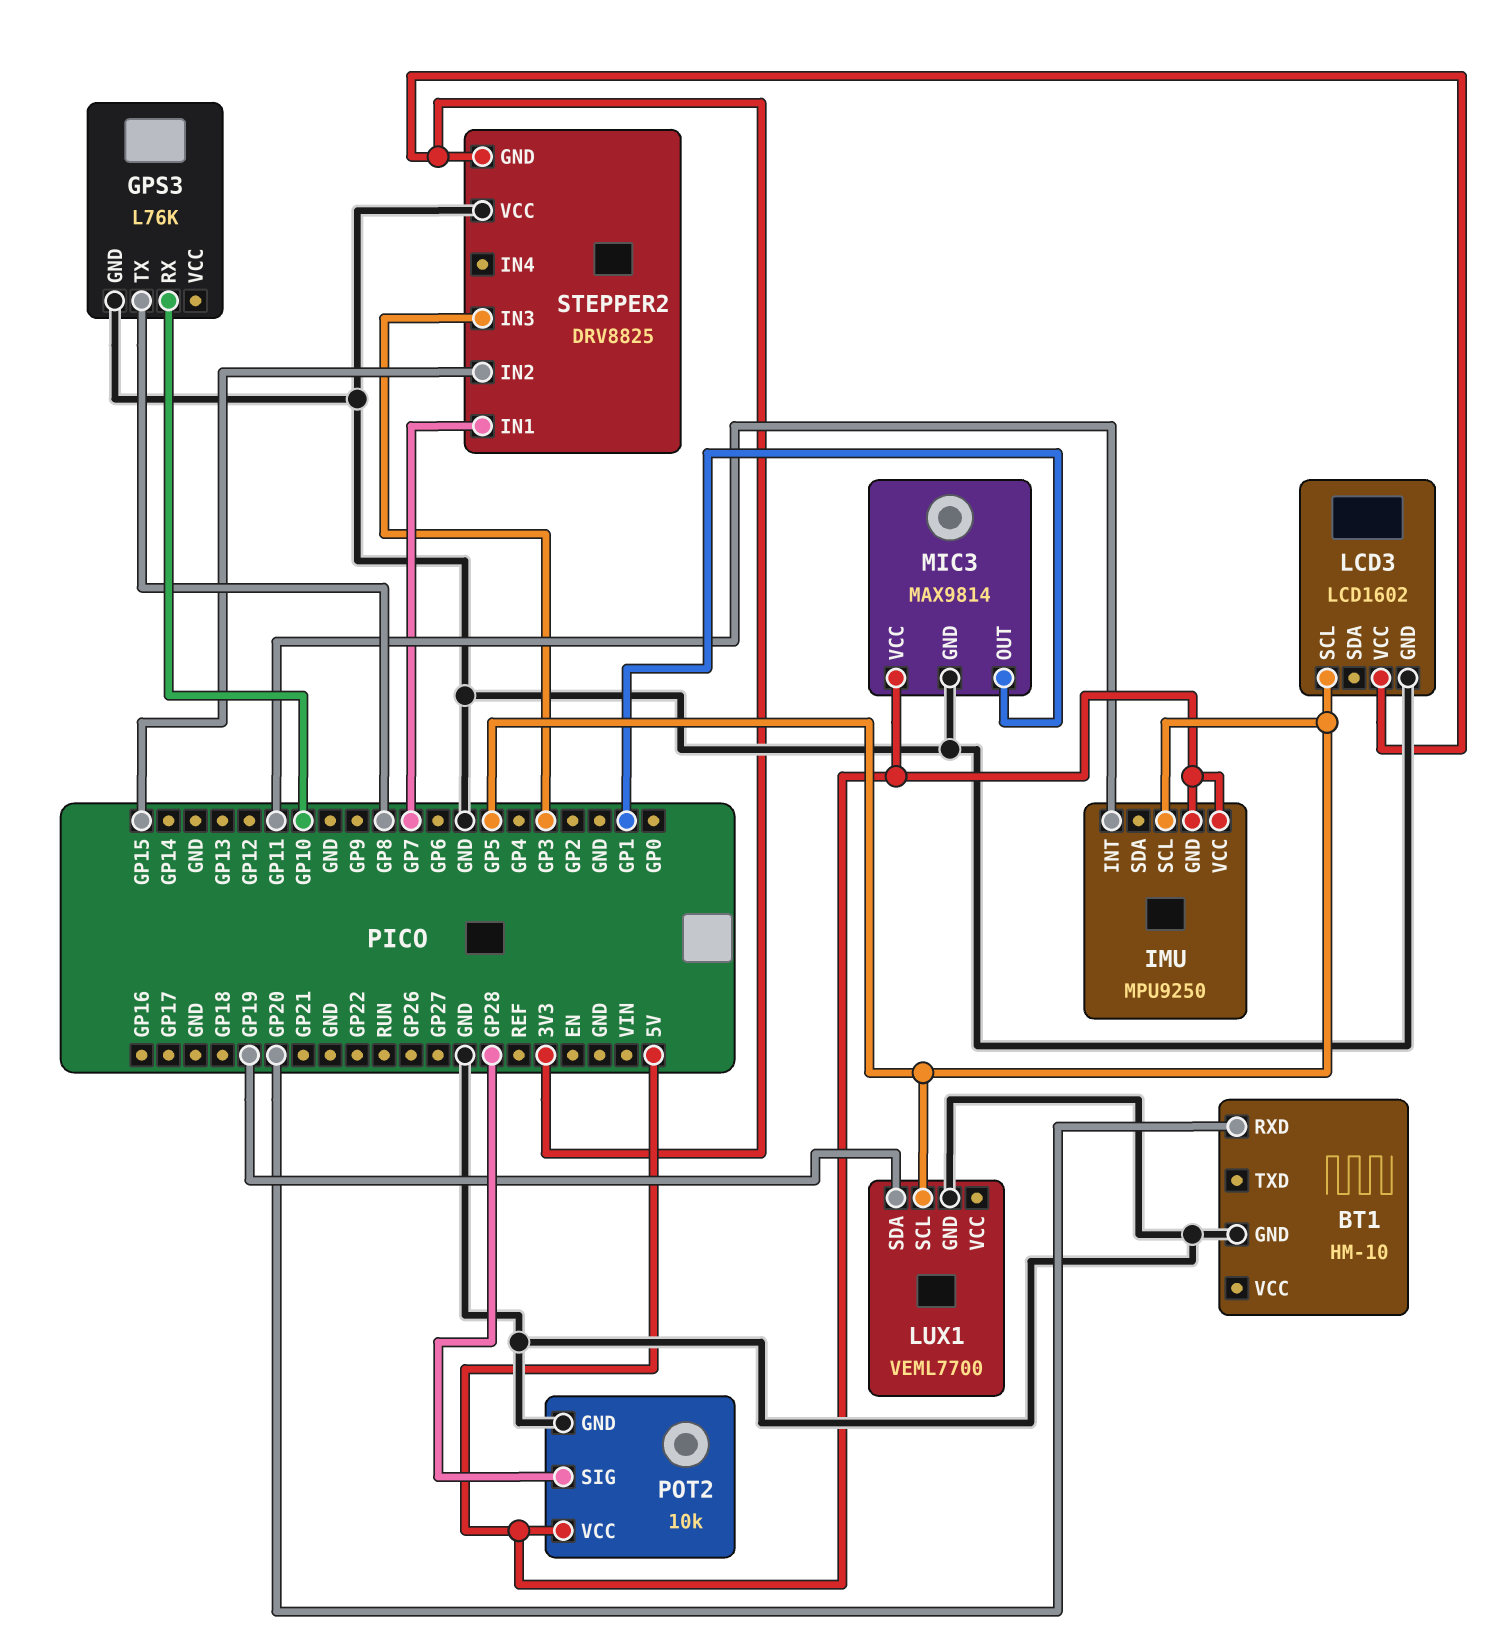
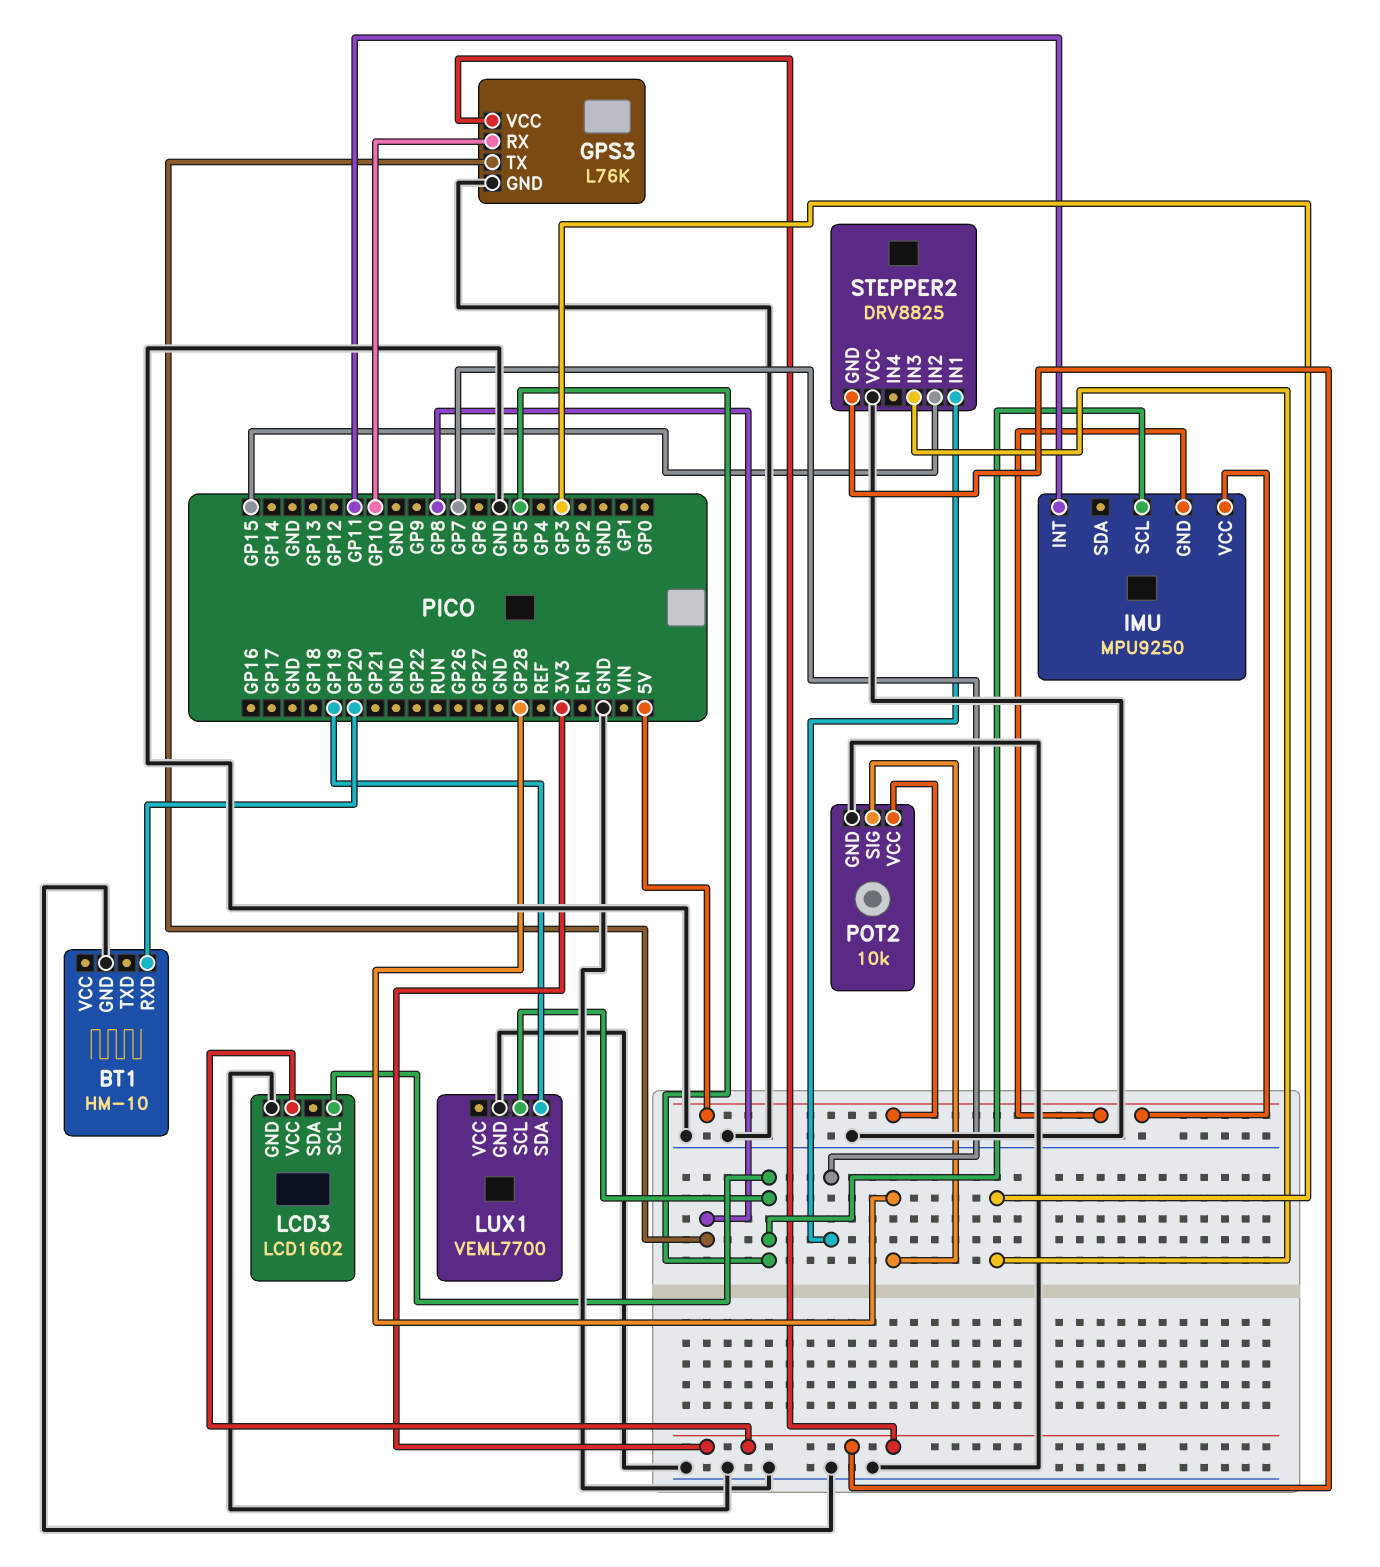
GPS3 pin VCC: none -> 3V3
MIC3: MAX9814 -> none
MIC3 pin GND: GND -> none
MIC3 pin OUT: GP1 -> none
MIC3 pin VCC: 5V -> none

